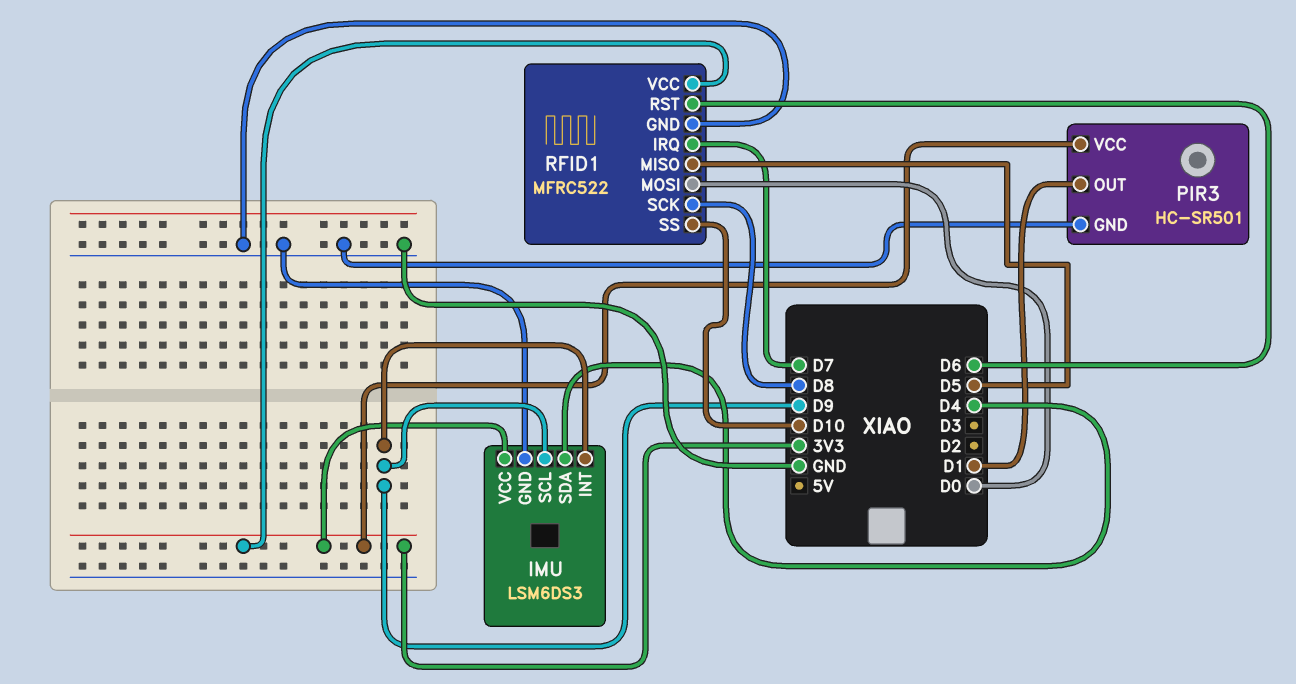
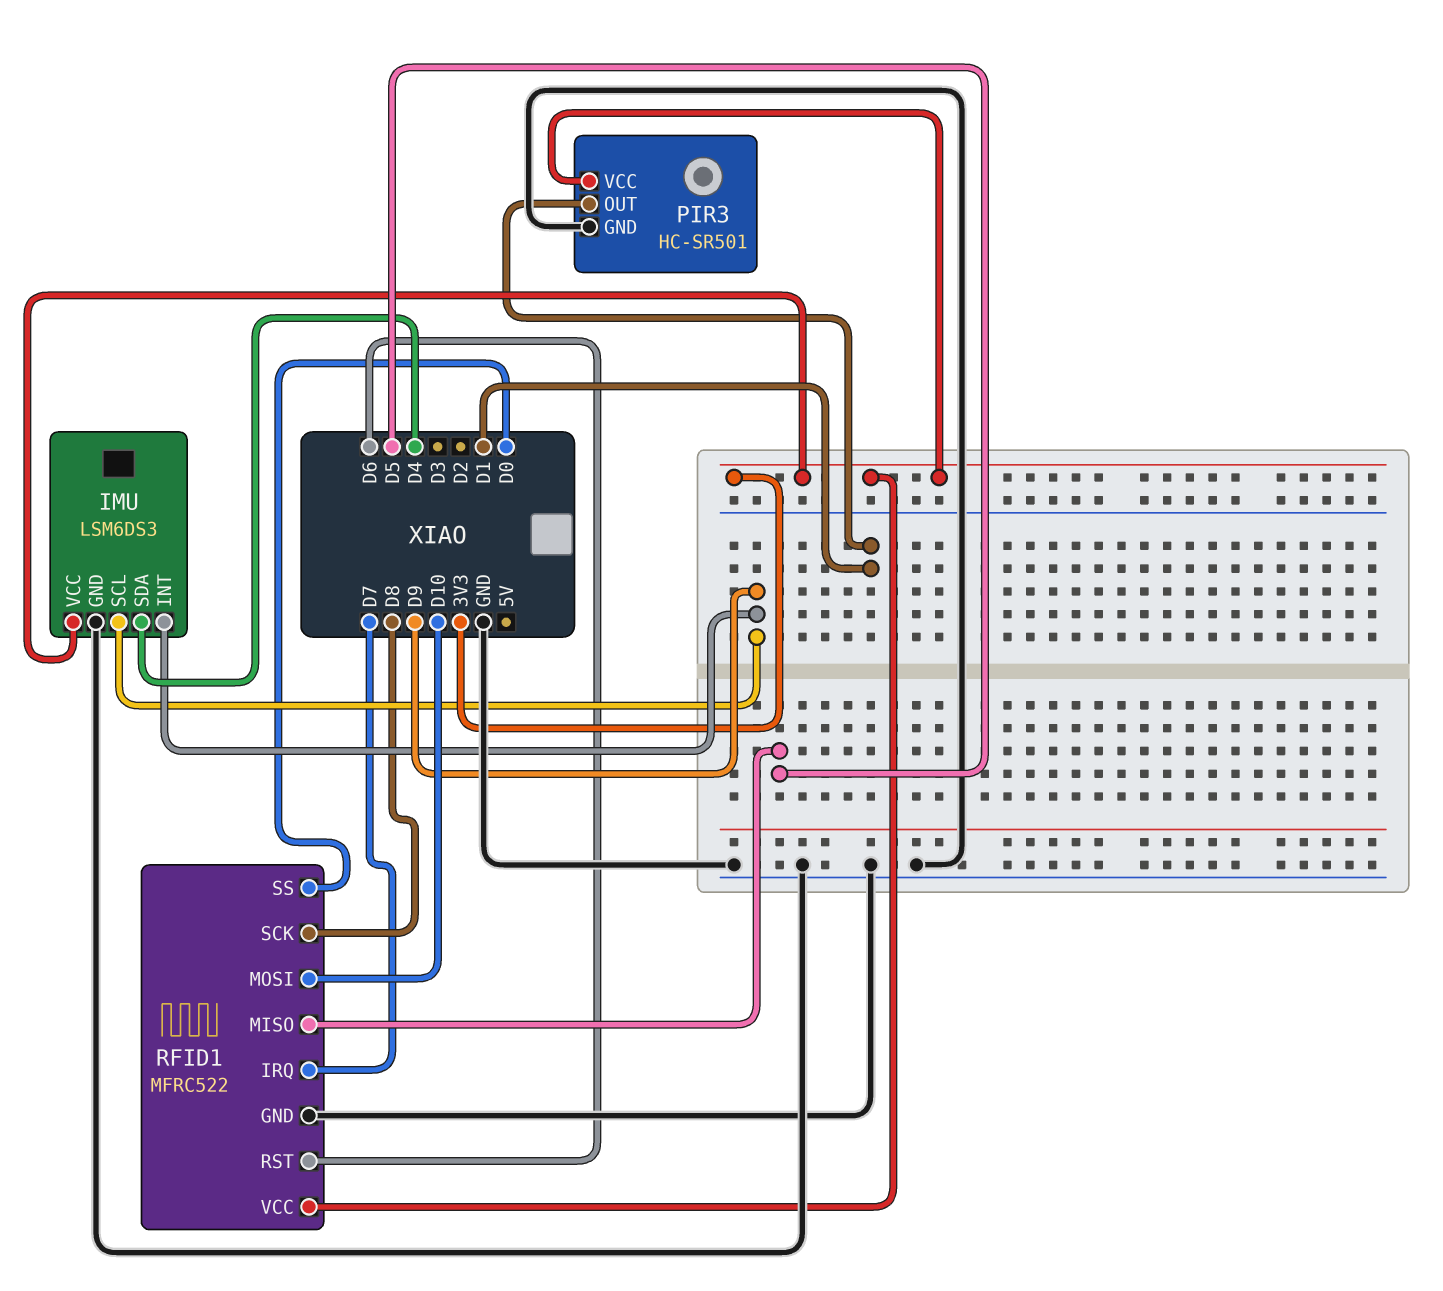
RFID1 pin MOSI: D0 -> D10
RFID1 pin SS: D10 -> D0

